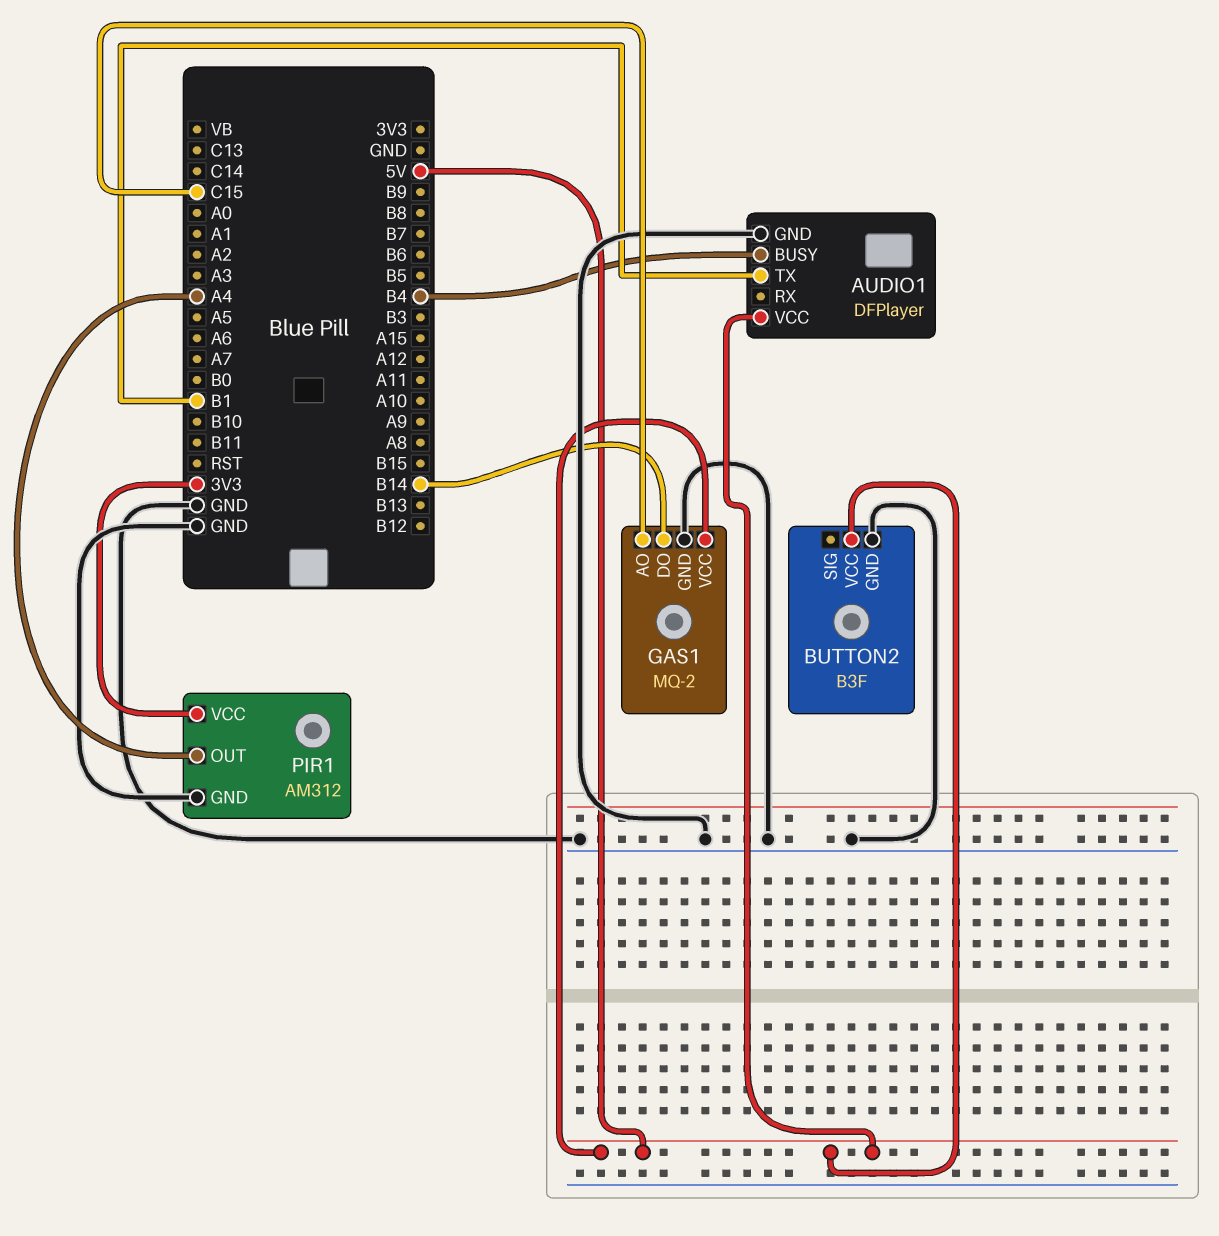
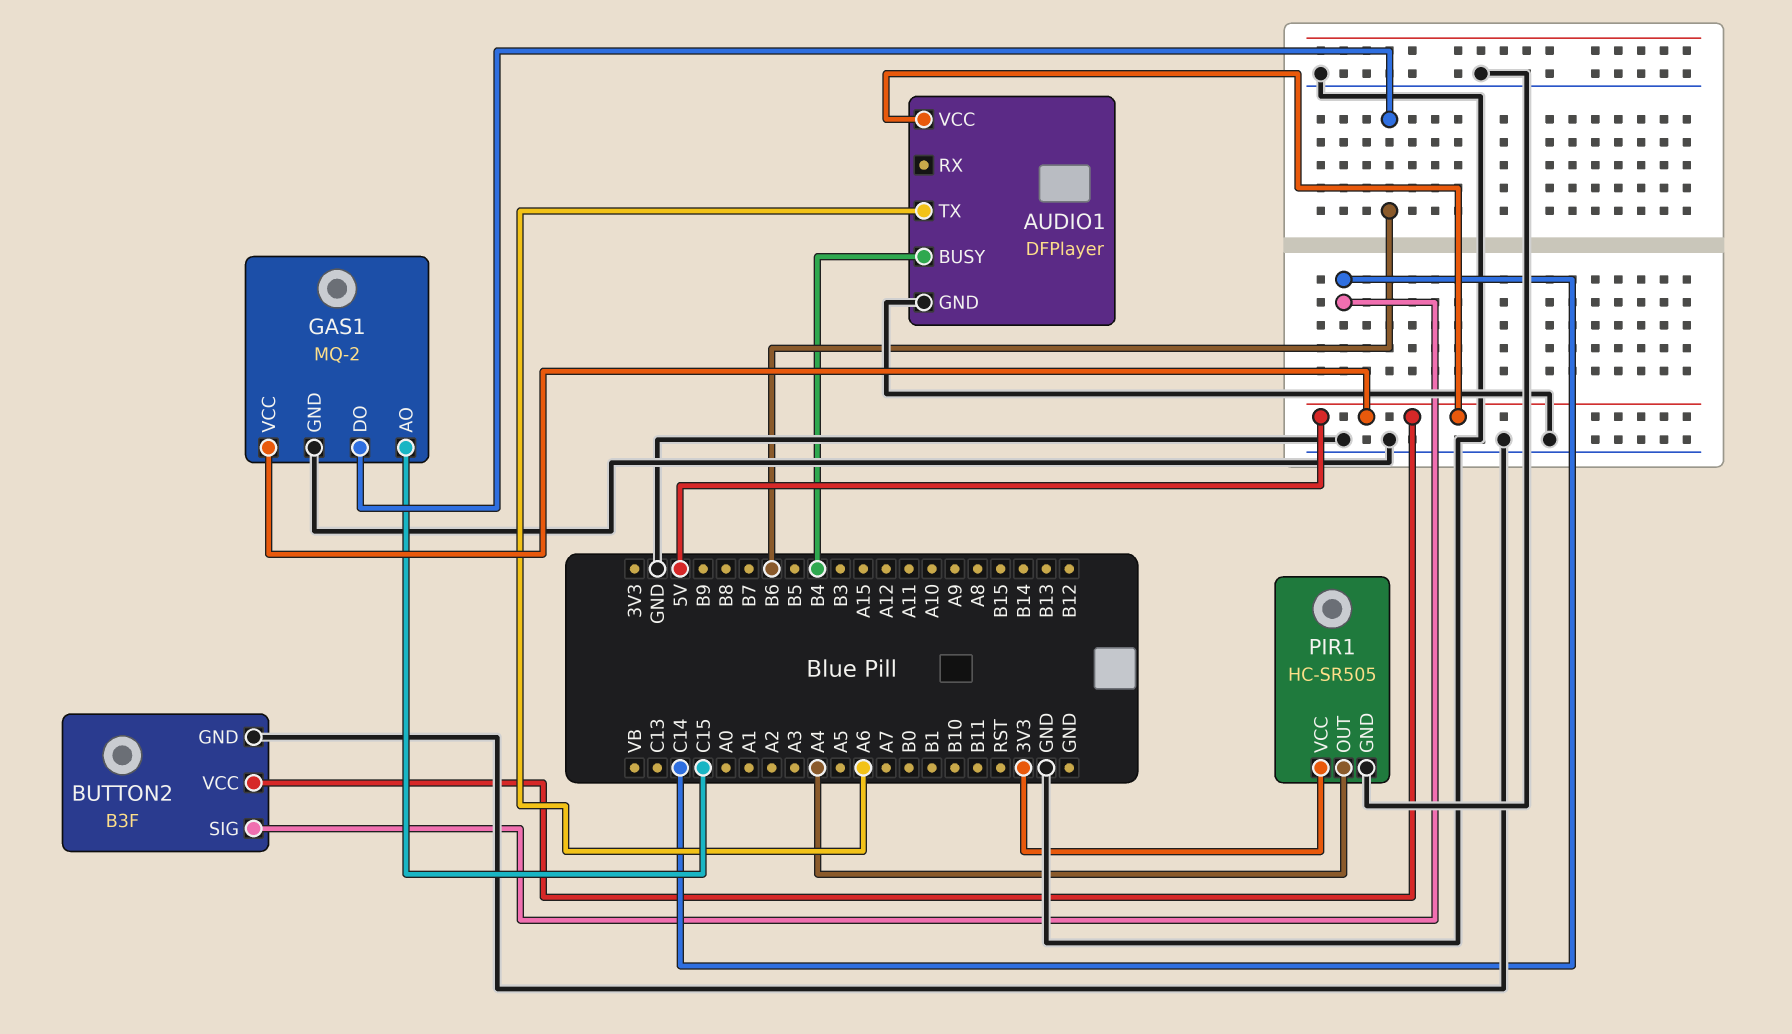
AUDIO1 pin TX: B1 -> A6
BUTTON2 pin SIG: none -> C14
GAS1 pin DO: B14 -> B6
PIR1: AM312 -> HC-SR505

